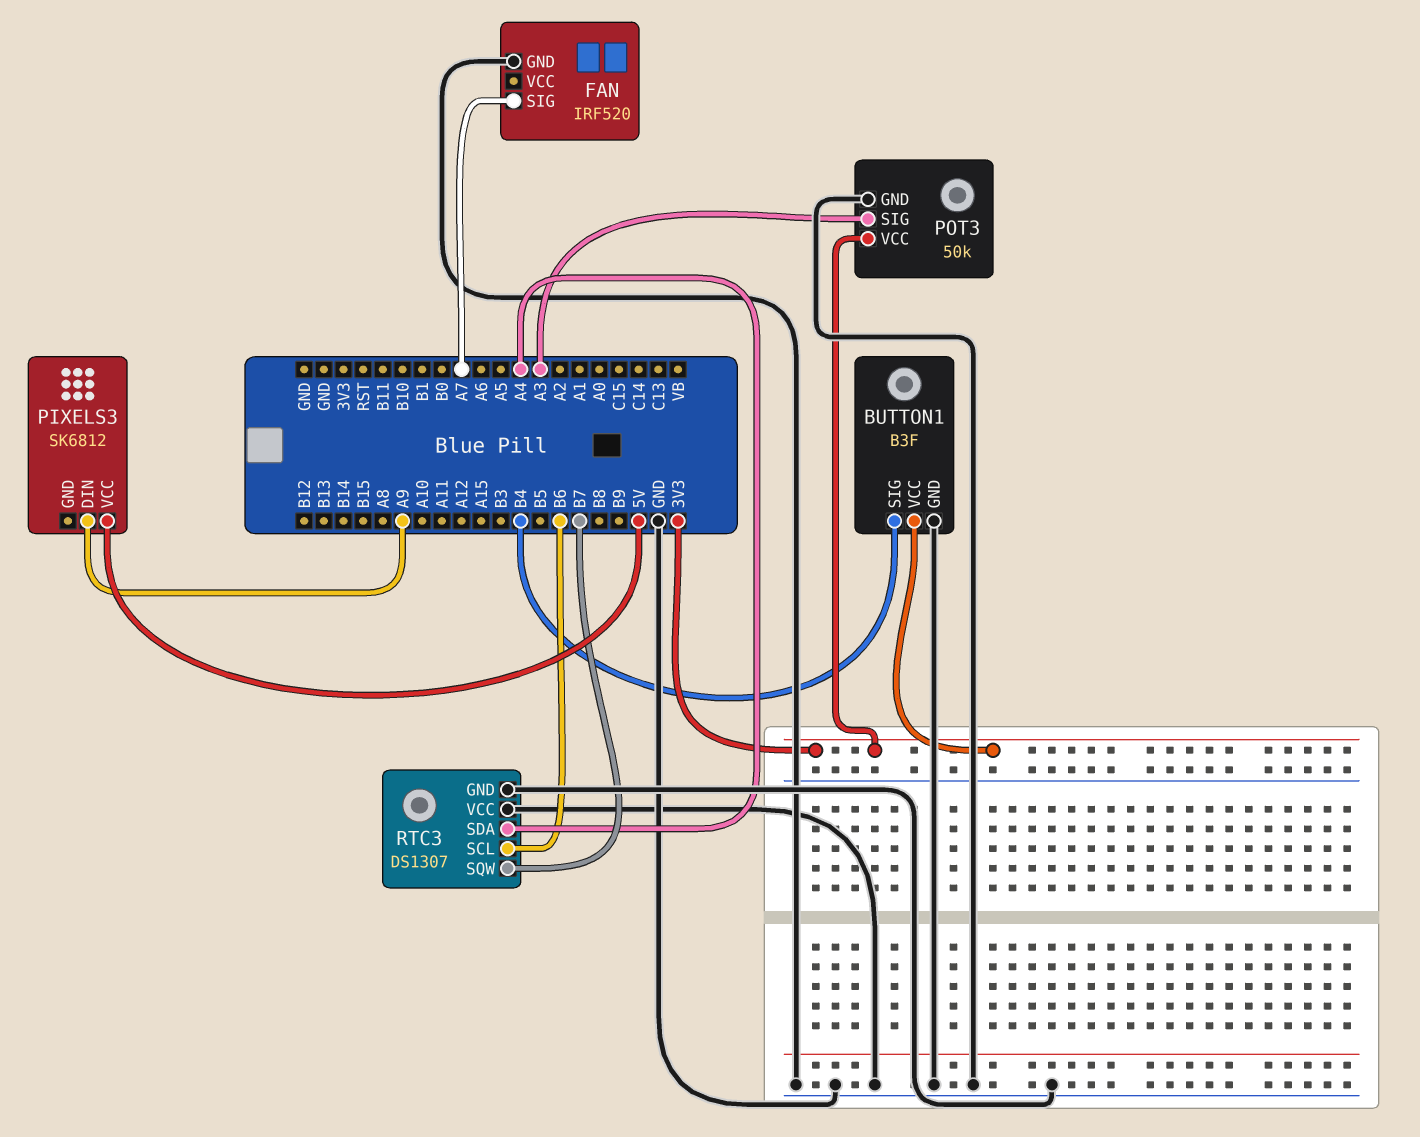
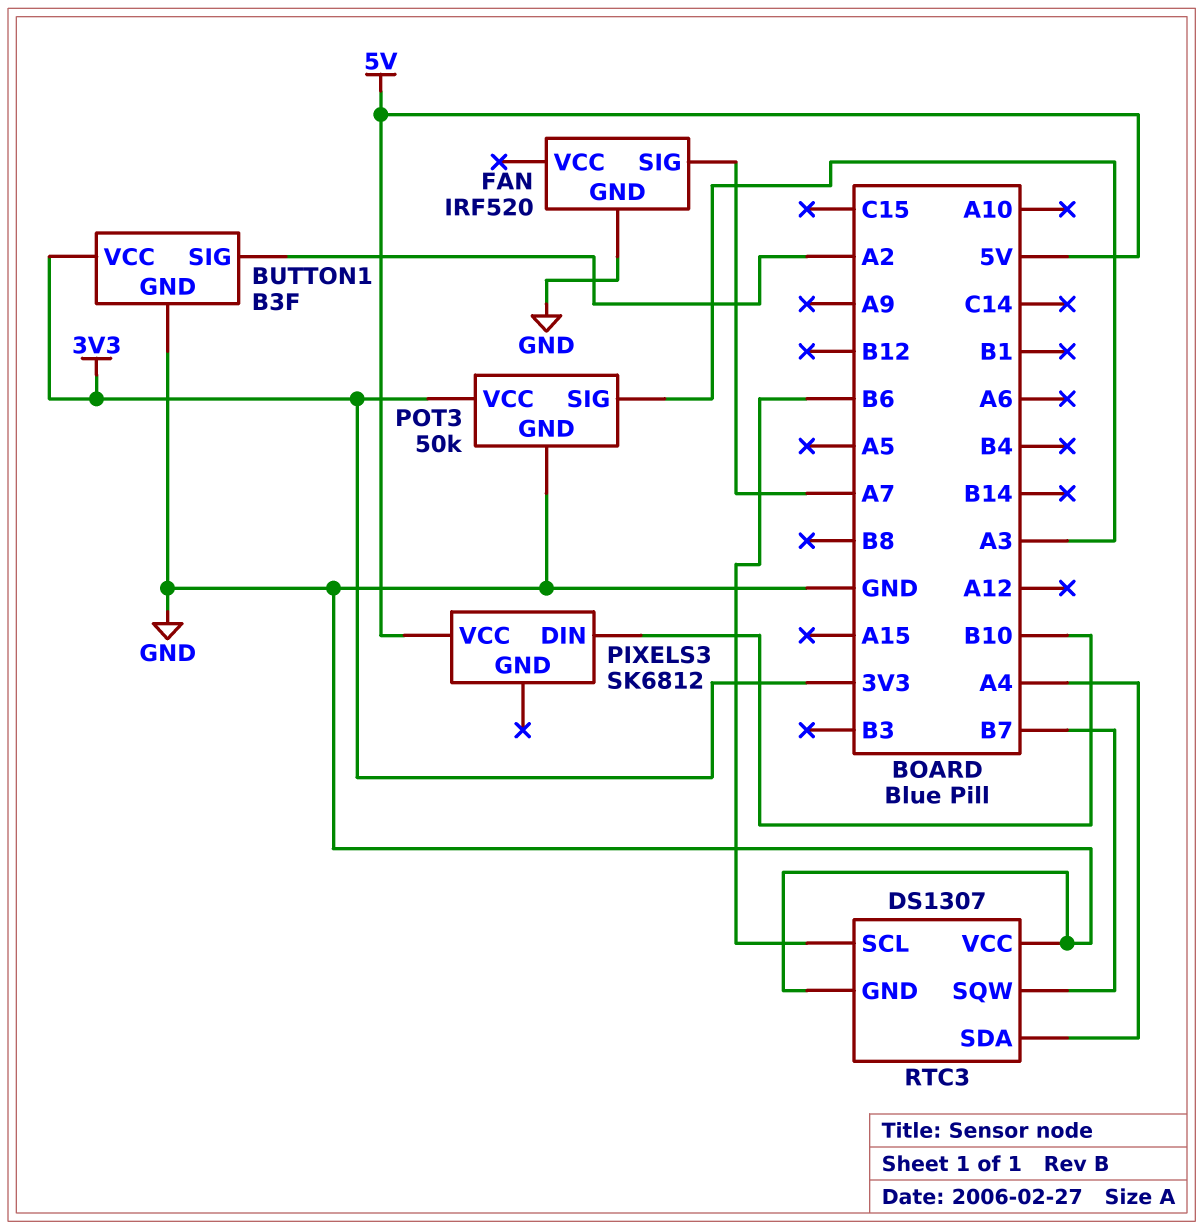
BUTTON1 pin SIG: B4 -> A2
PIXELS3 pin DIN: A9 -> B10

